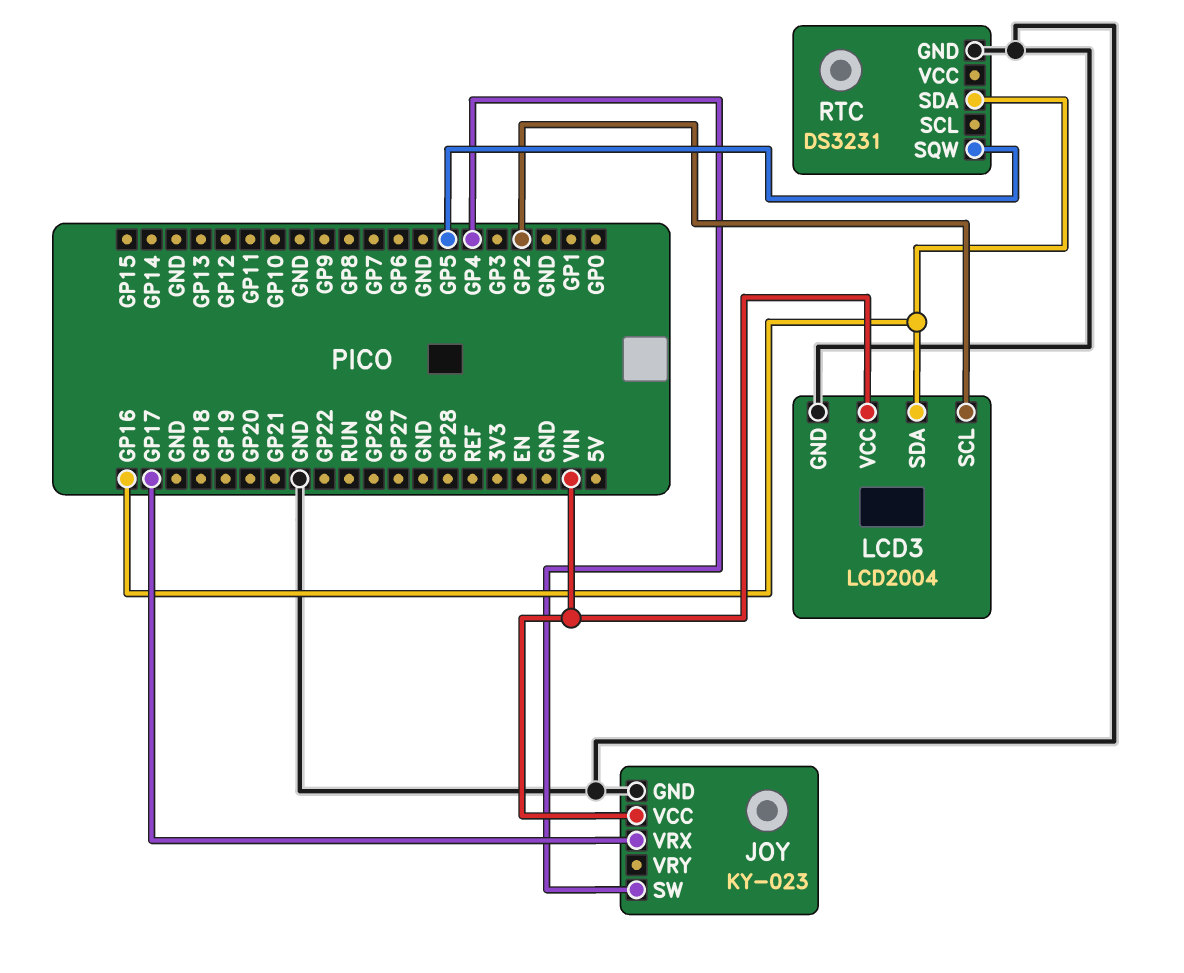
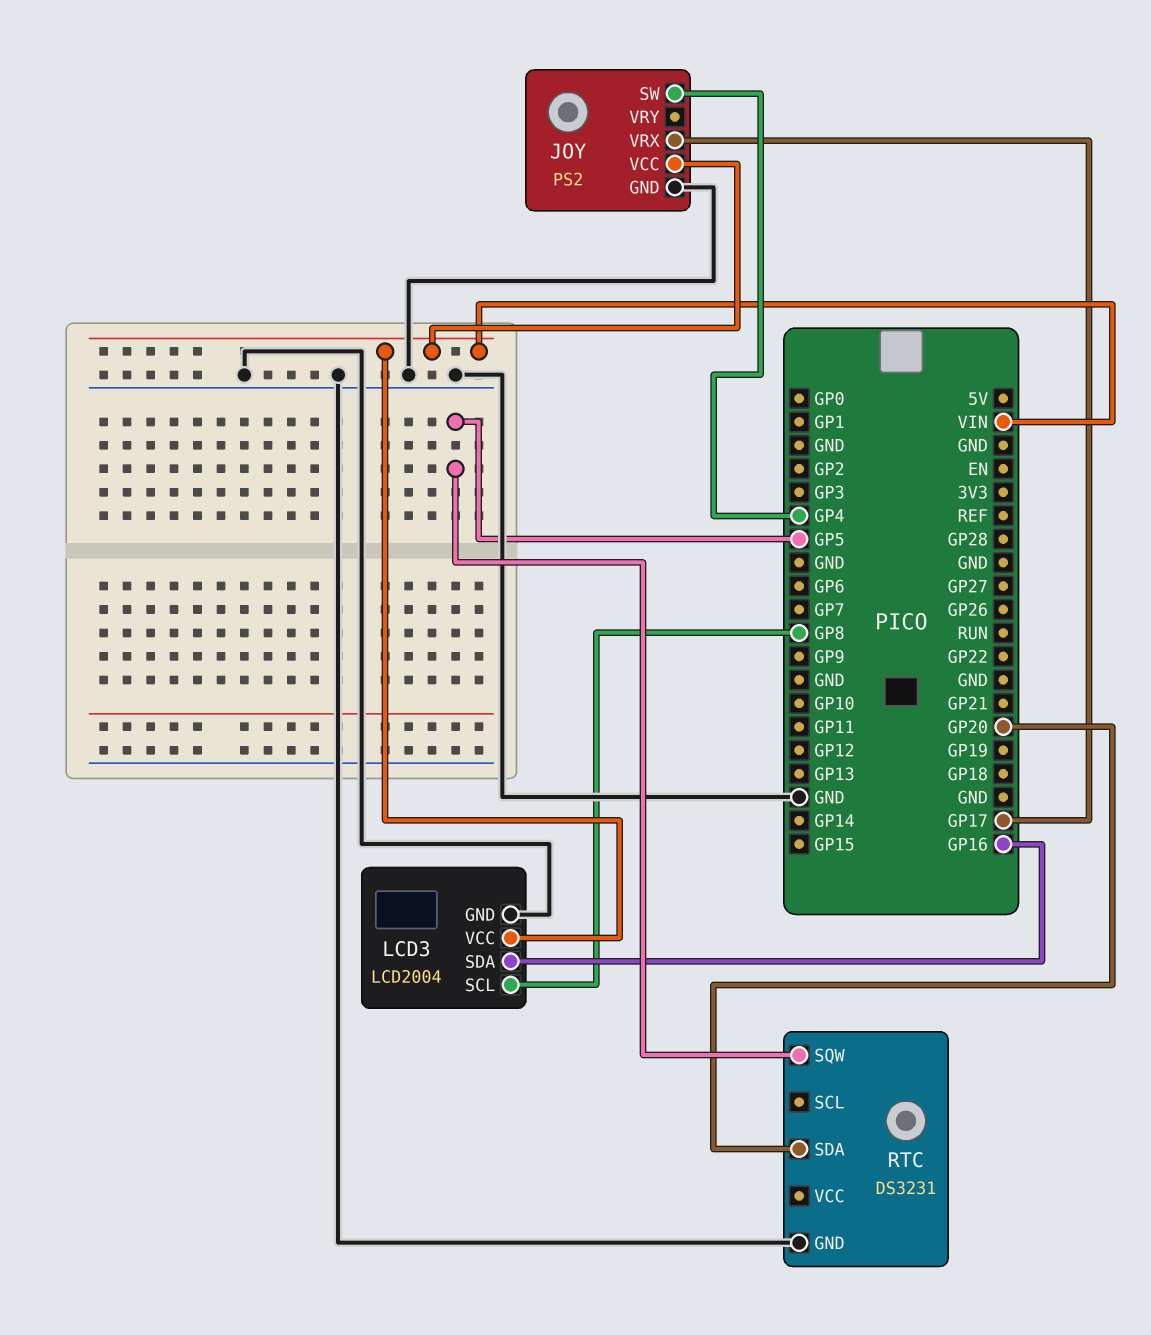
JOY: KY-023 -> PS2
LCD3 pin SCL: GP2 -> GP8
RTC pin SDA: GP16 -> GP20

